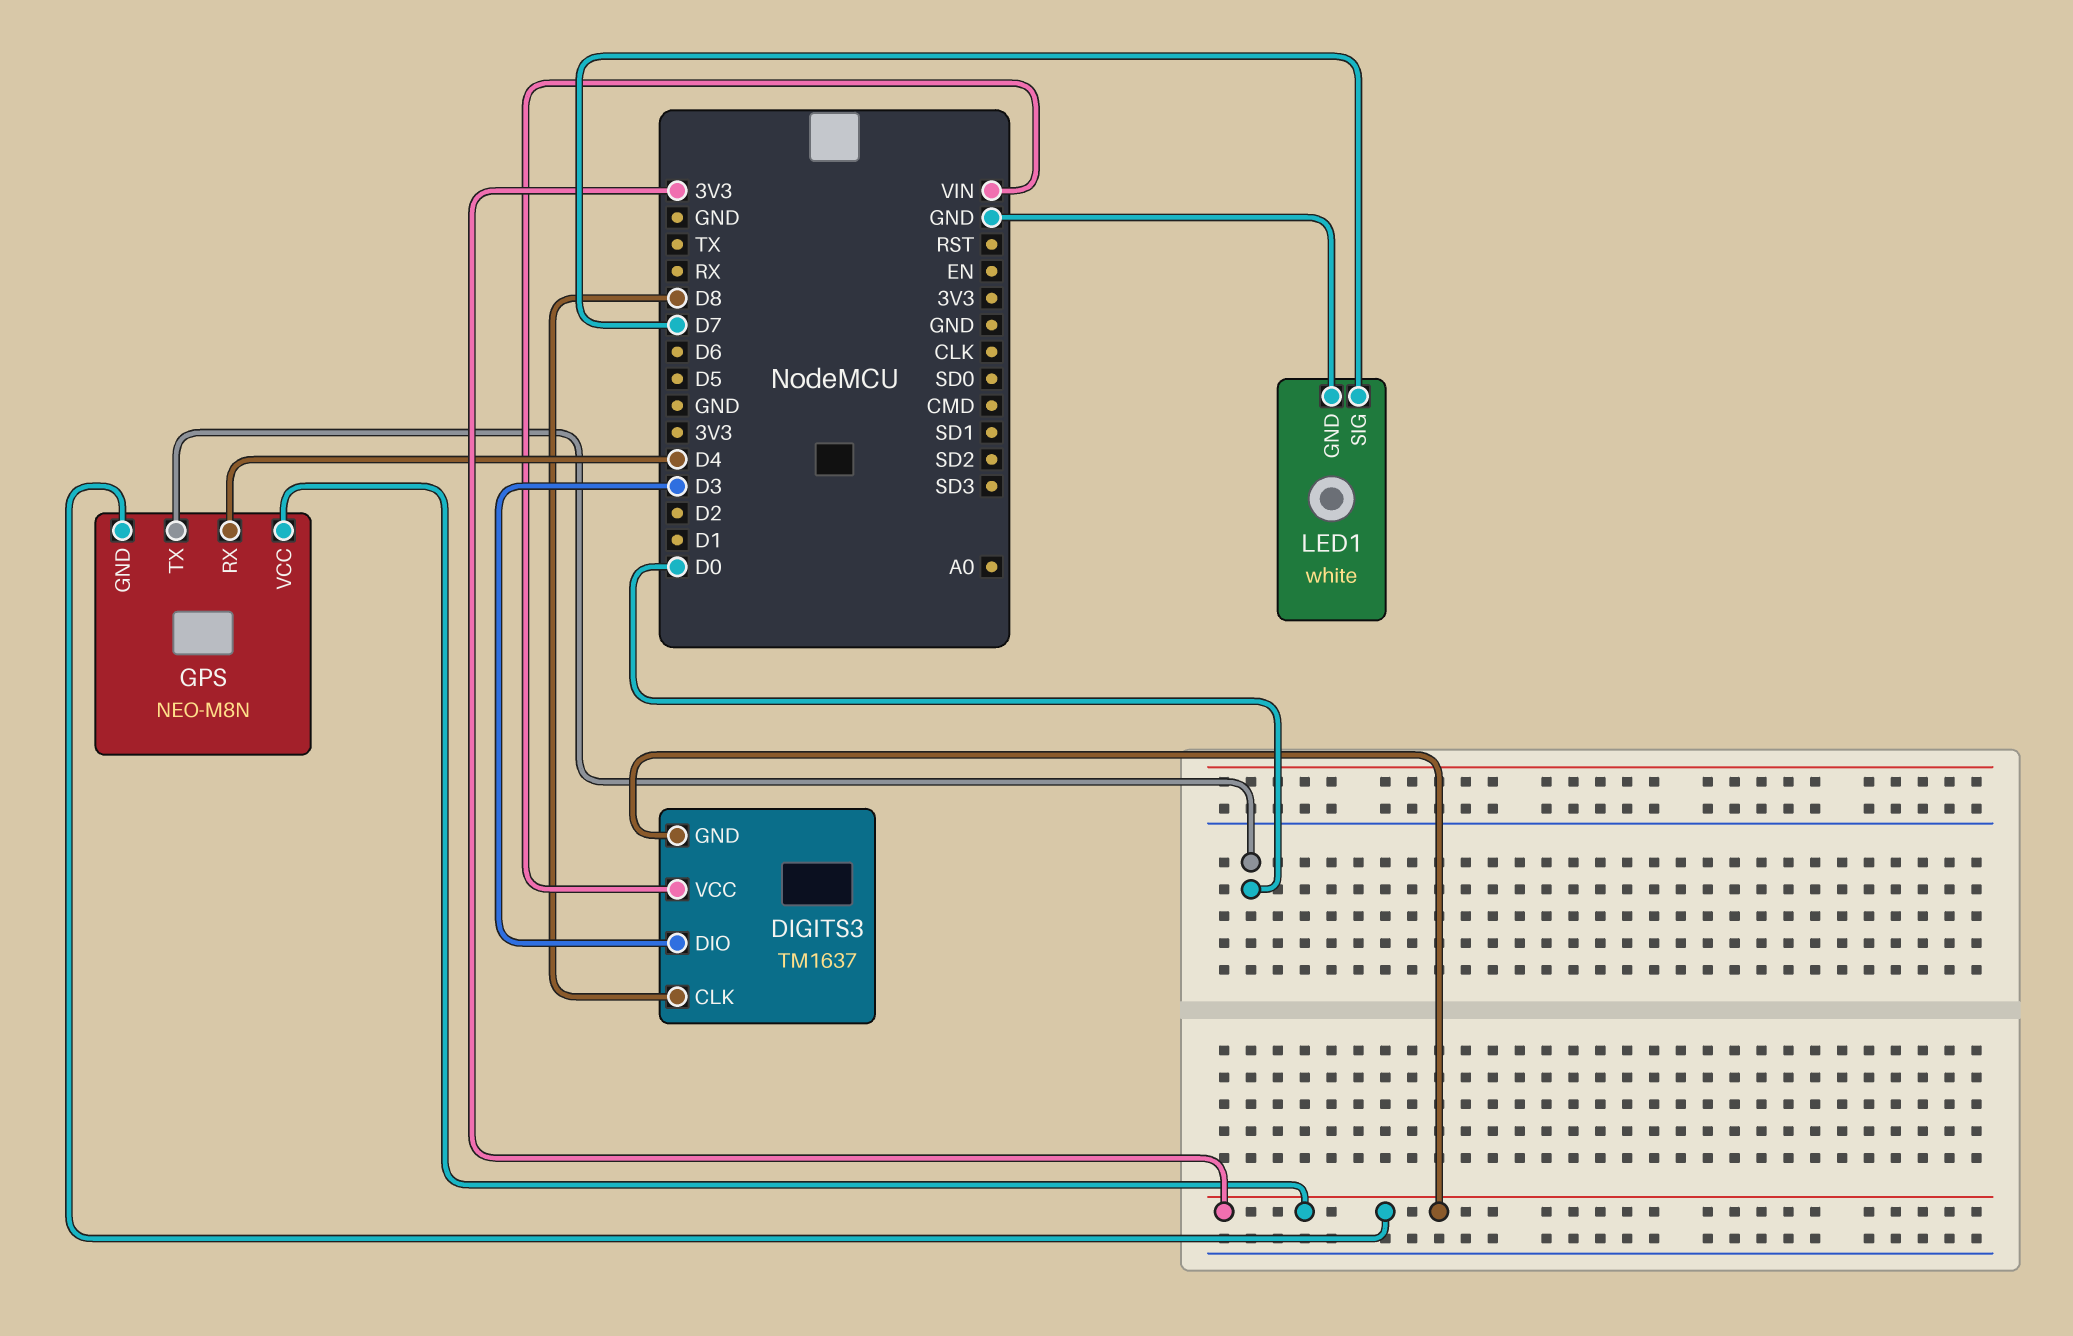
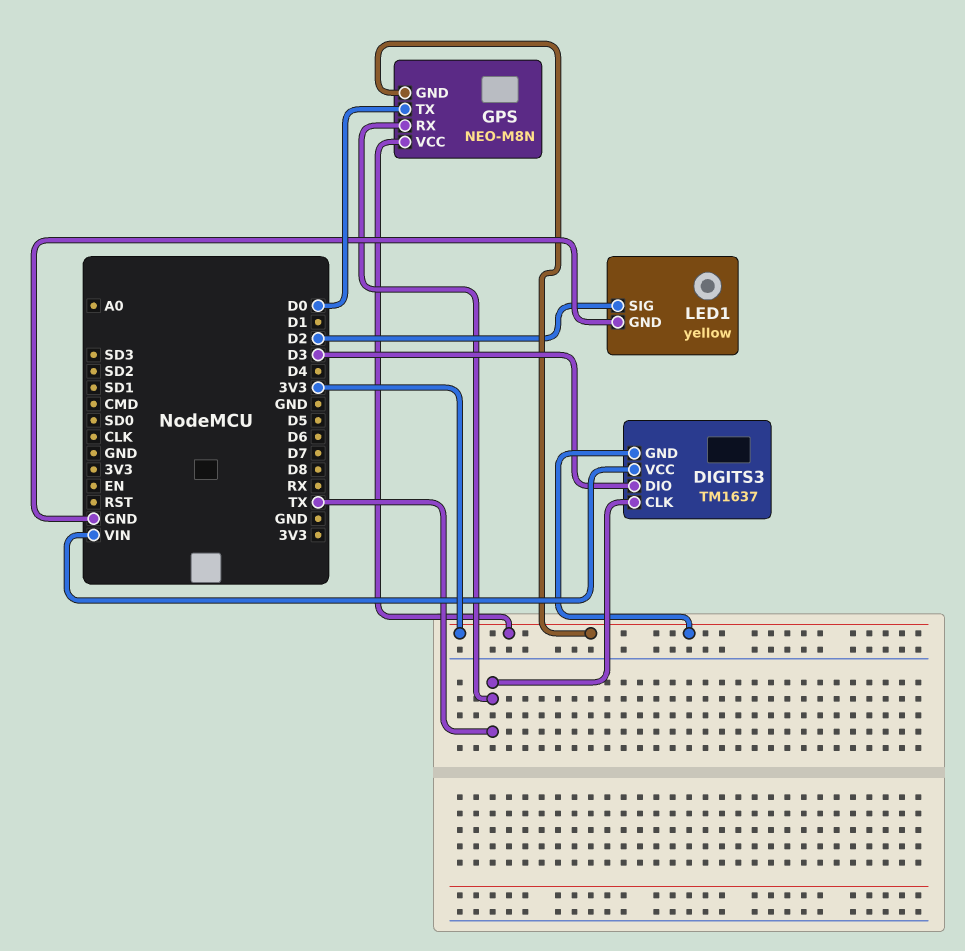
DIGITS3 pin CLK: D8 -> TX
GPS pin RX: D4 -> TX
LED1: white -> yellow
LED1 pin SIG: D7 -> D2

